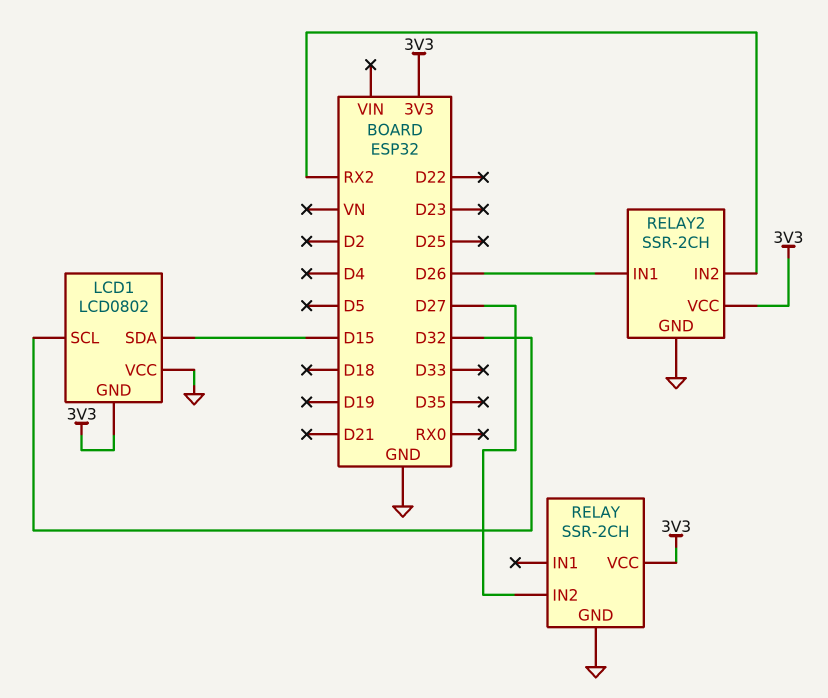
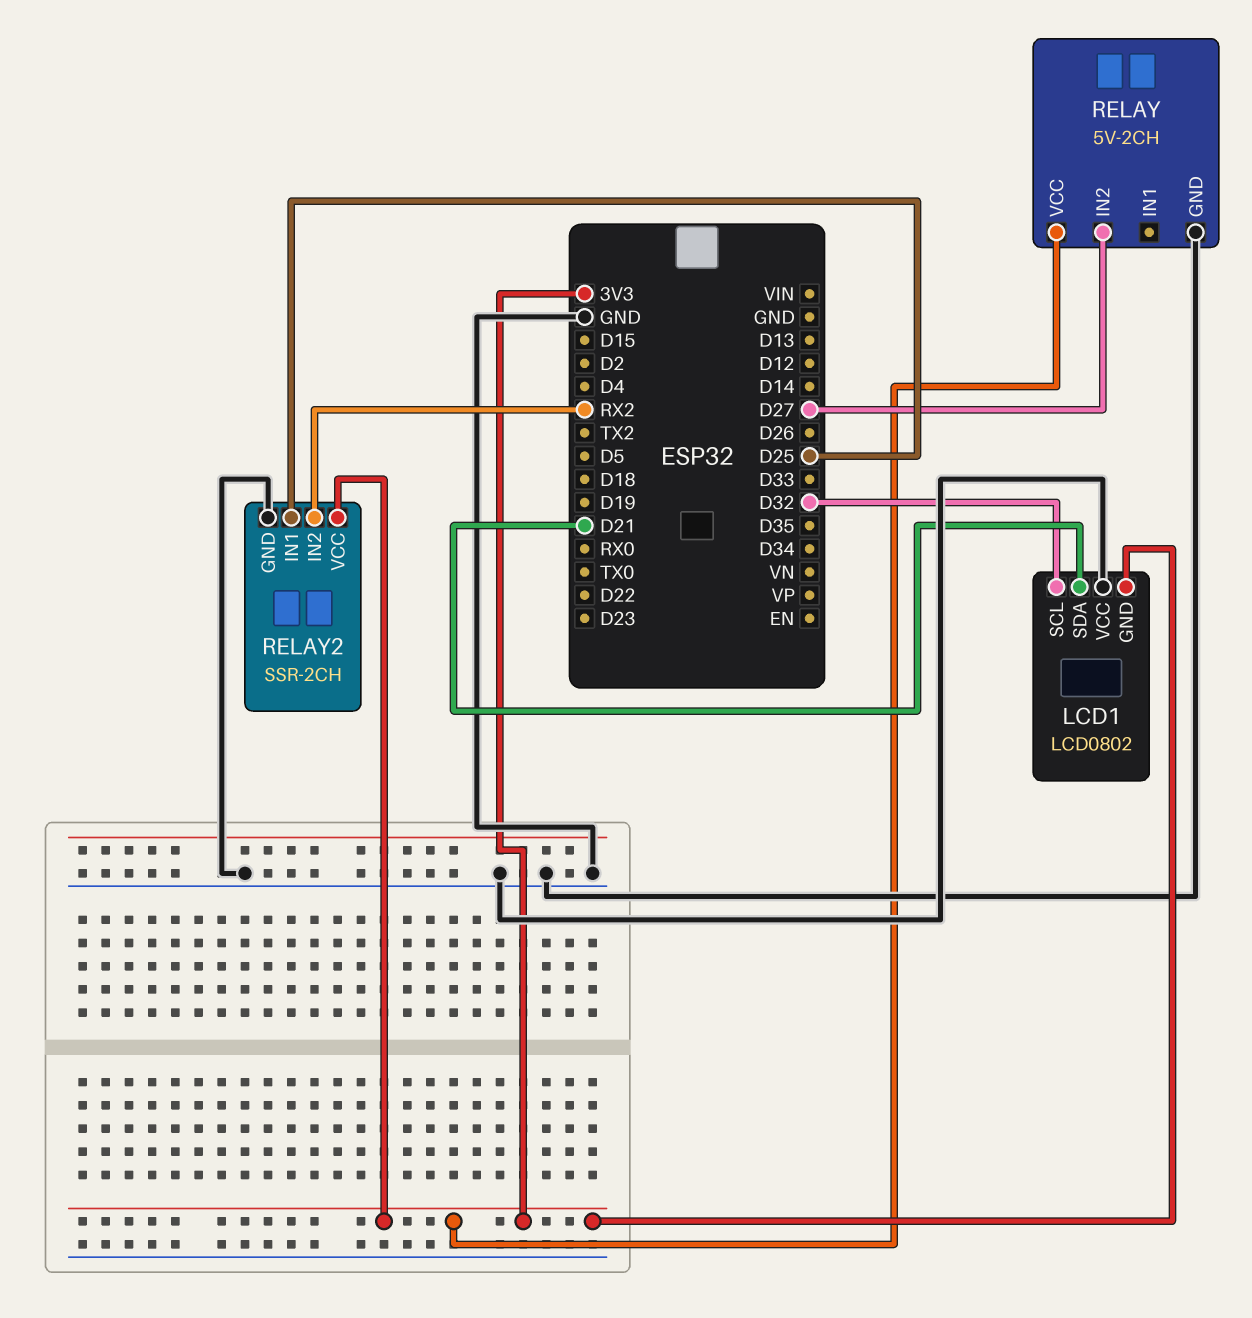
LCD1 pin SDA: D15 -> D21
RELAY: SSR-2CH -> 5V-2CH
RELAY2 pin IN1: D26 -> D25

